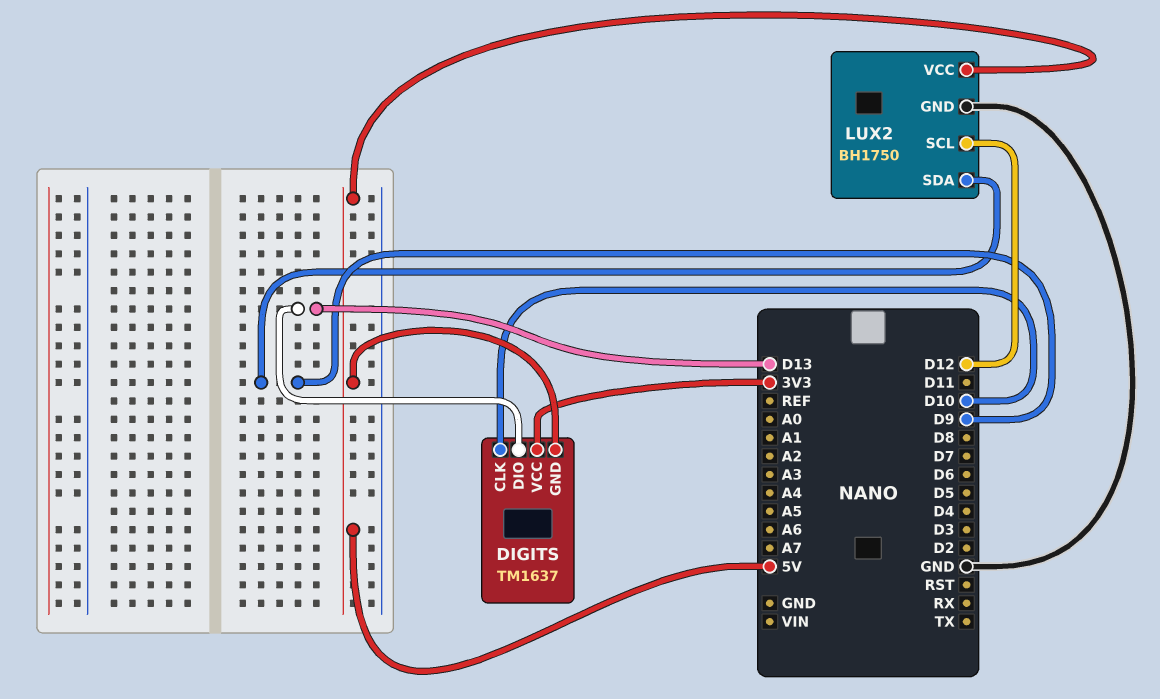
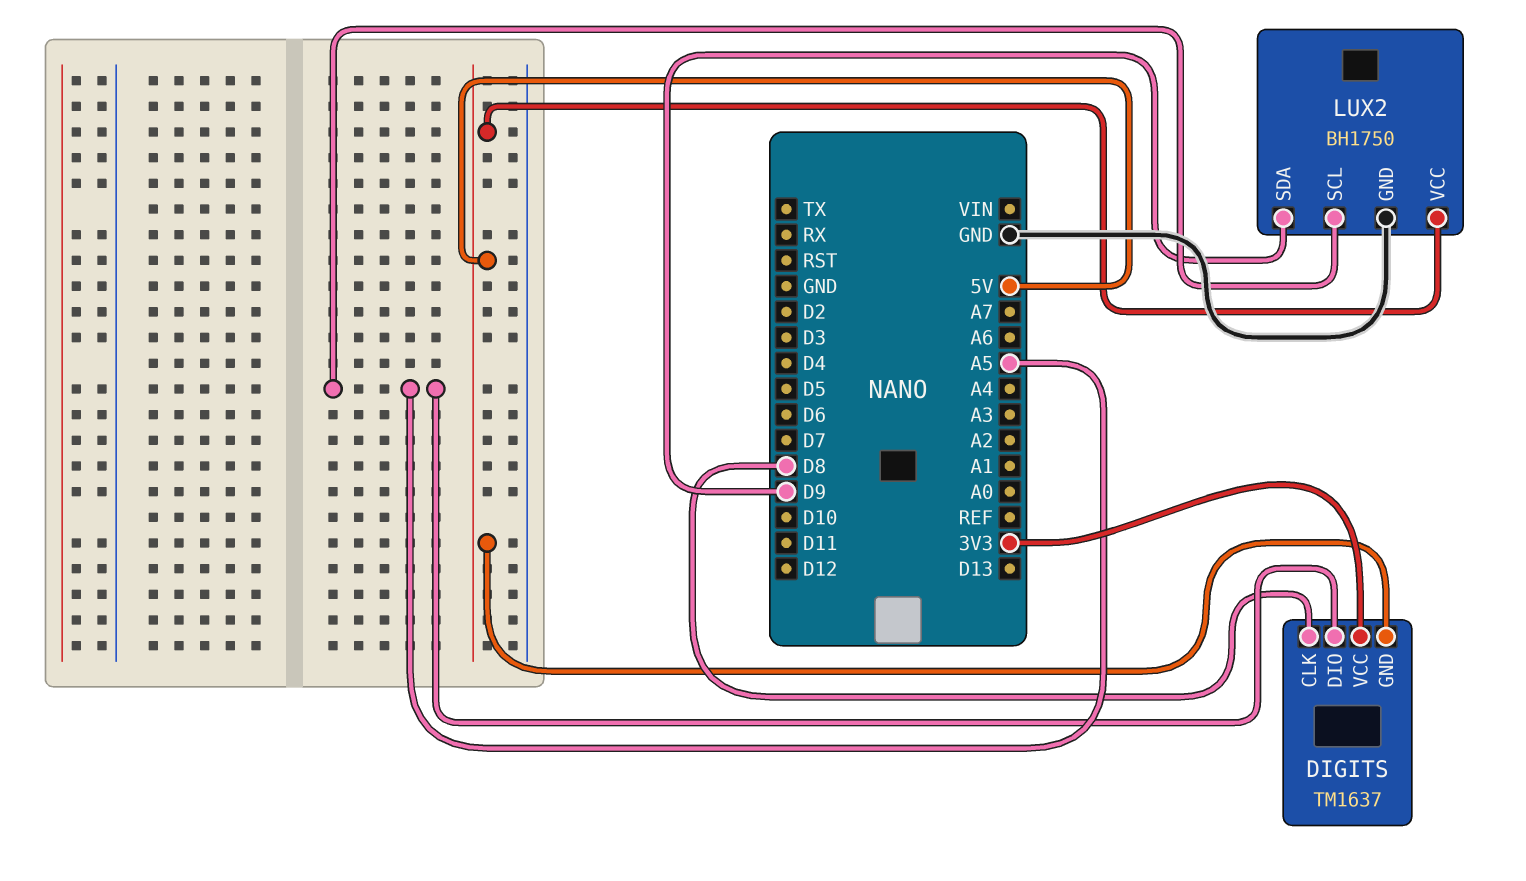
DIGITS pin CLK: D10 -> D8
DIGITS pin DIO: D13 -> A5
LUX2 pin SCL: D12 -> A5

